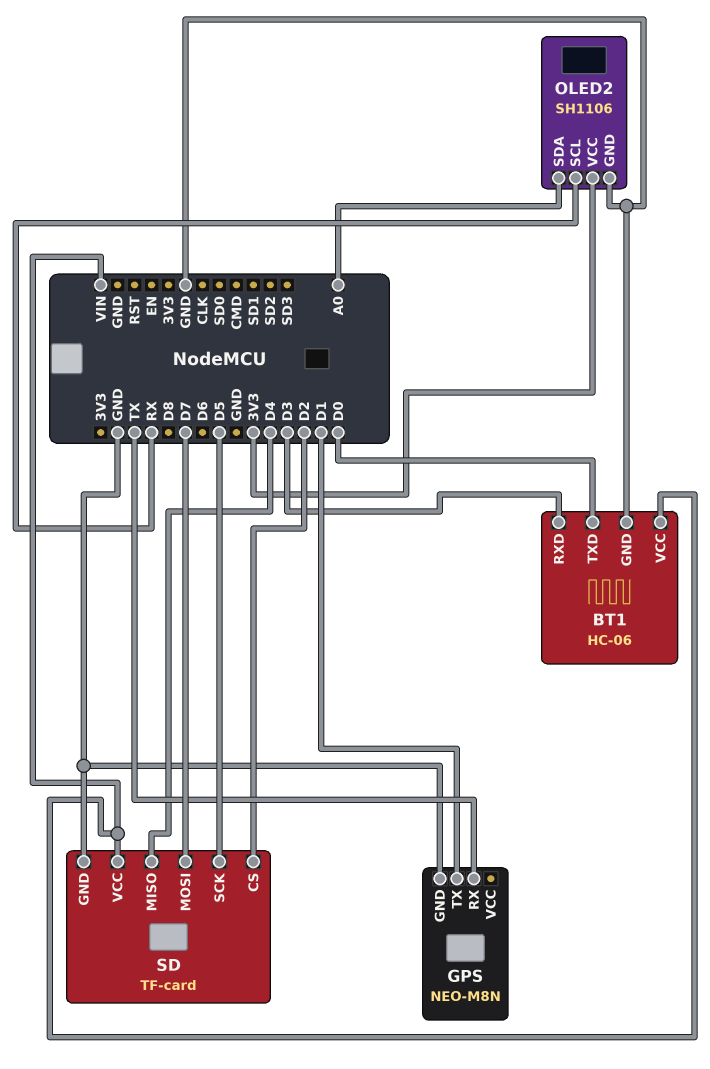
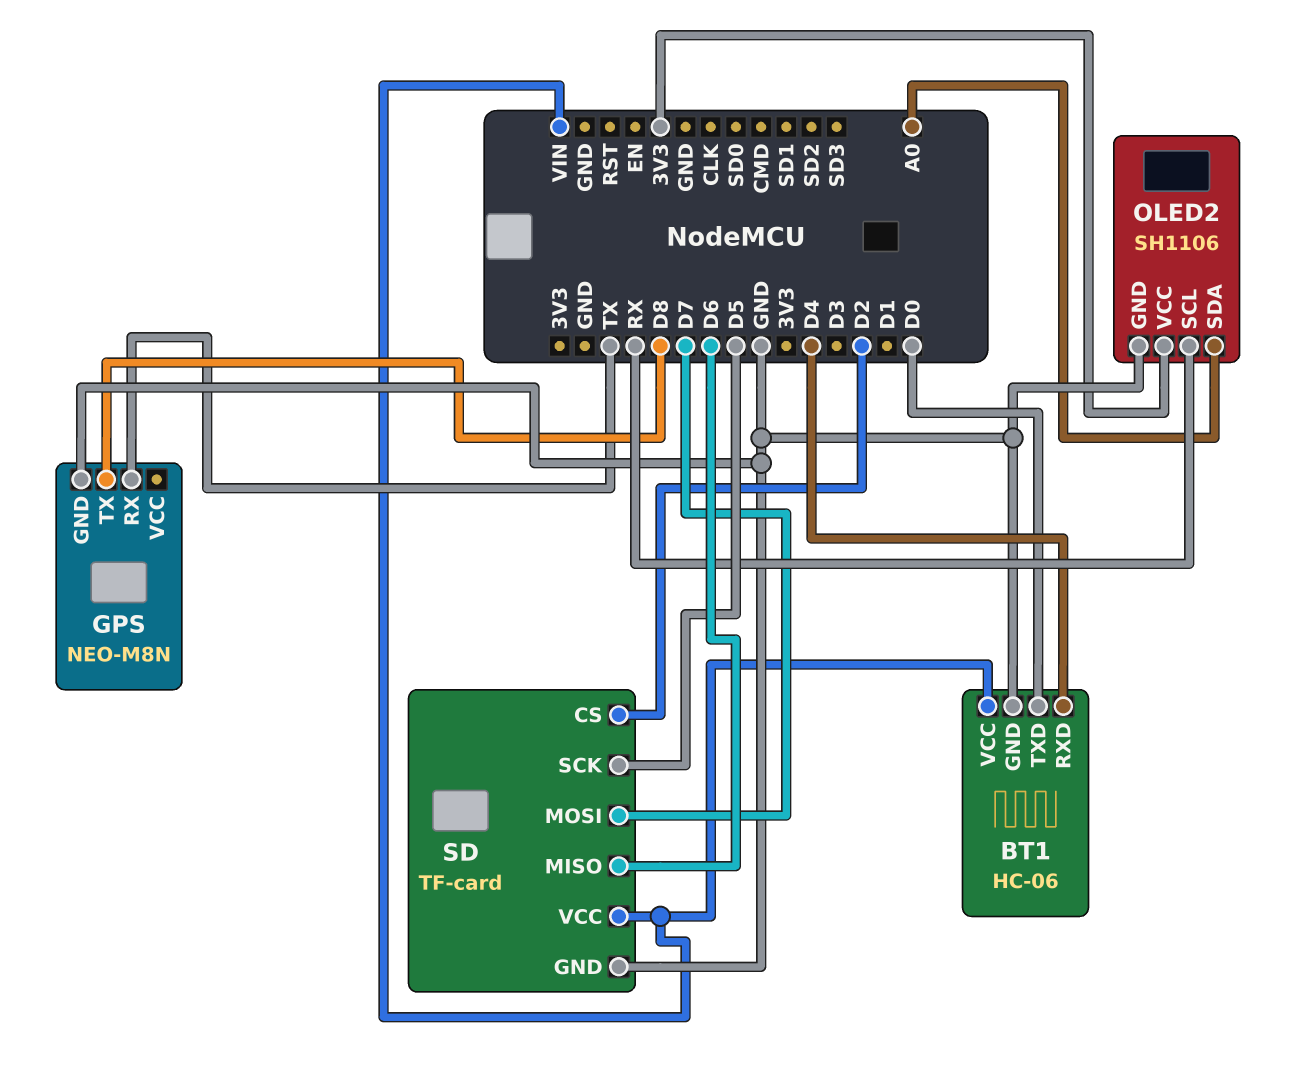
BT1 pin RXD: D3 -> D4
GPS pin TX: D1 -> D8
SD pin MISO: D4 -> D6

